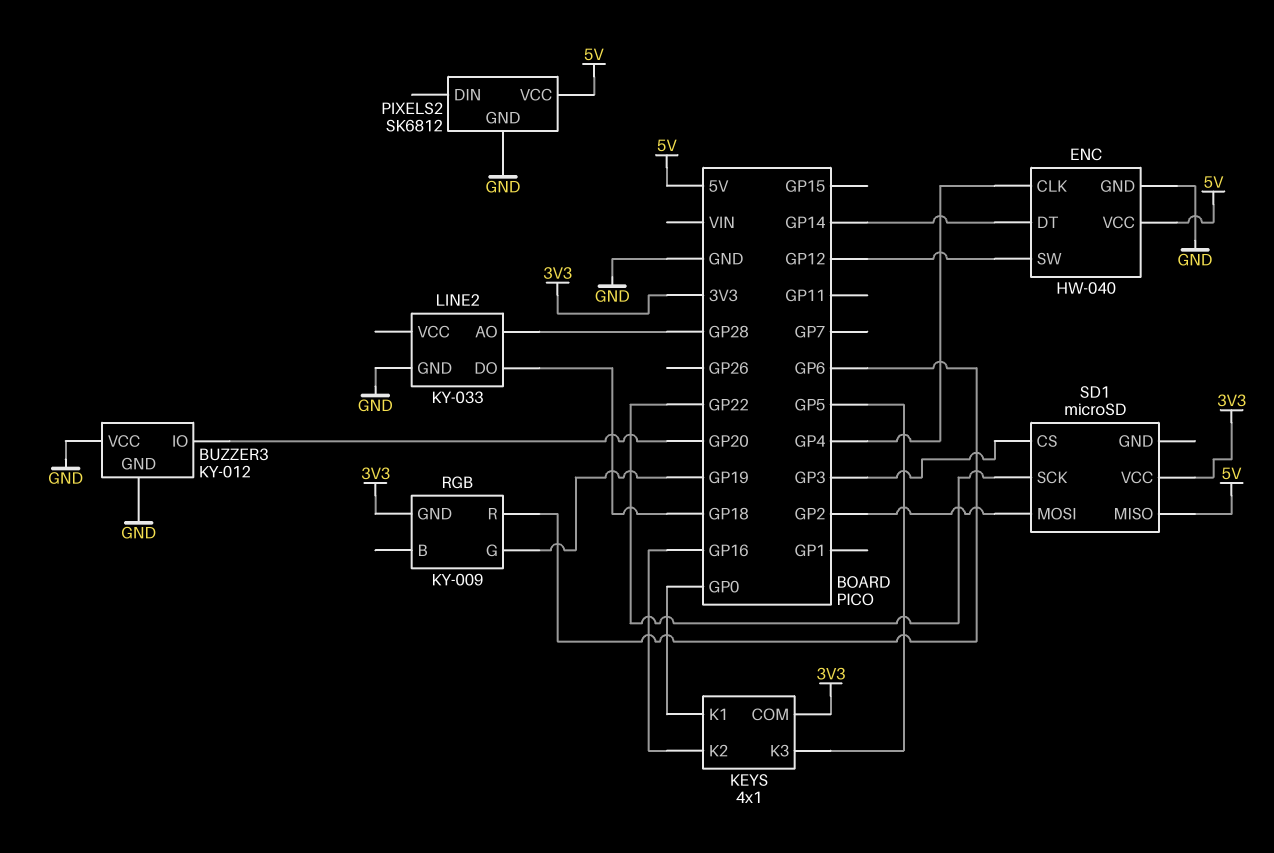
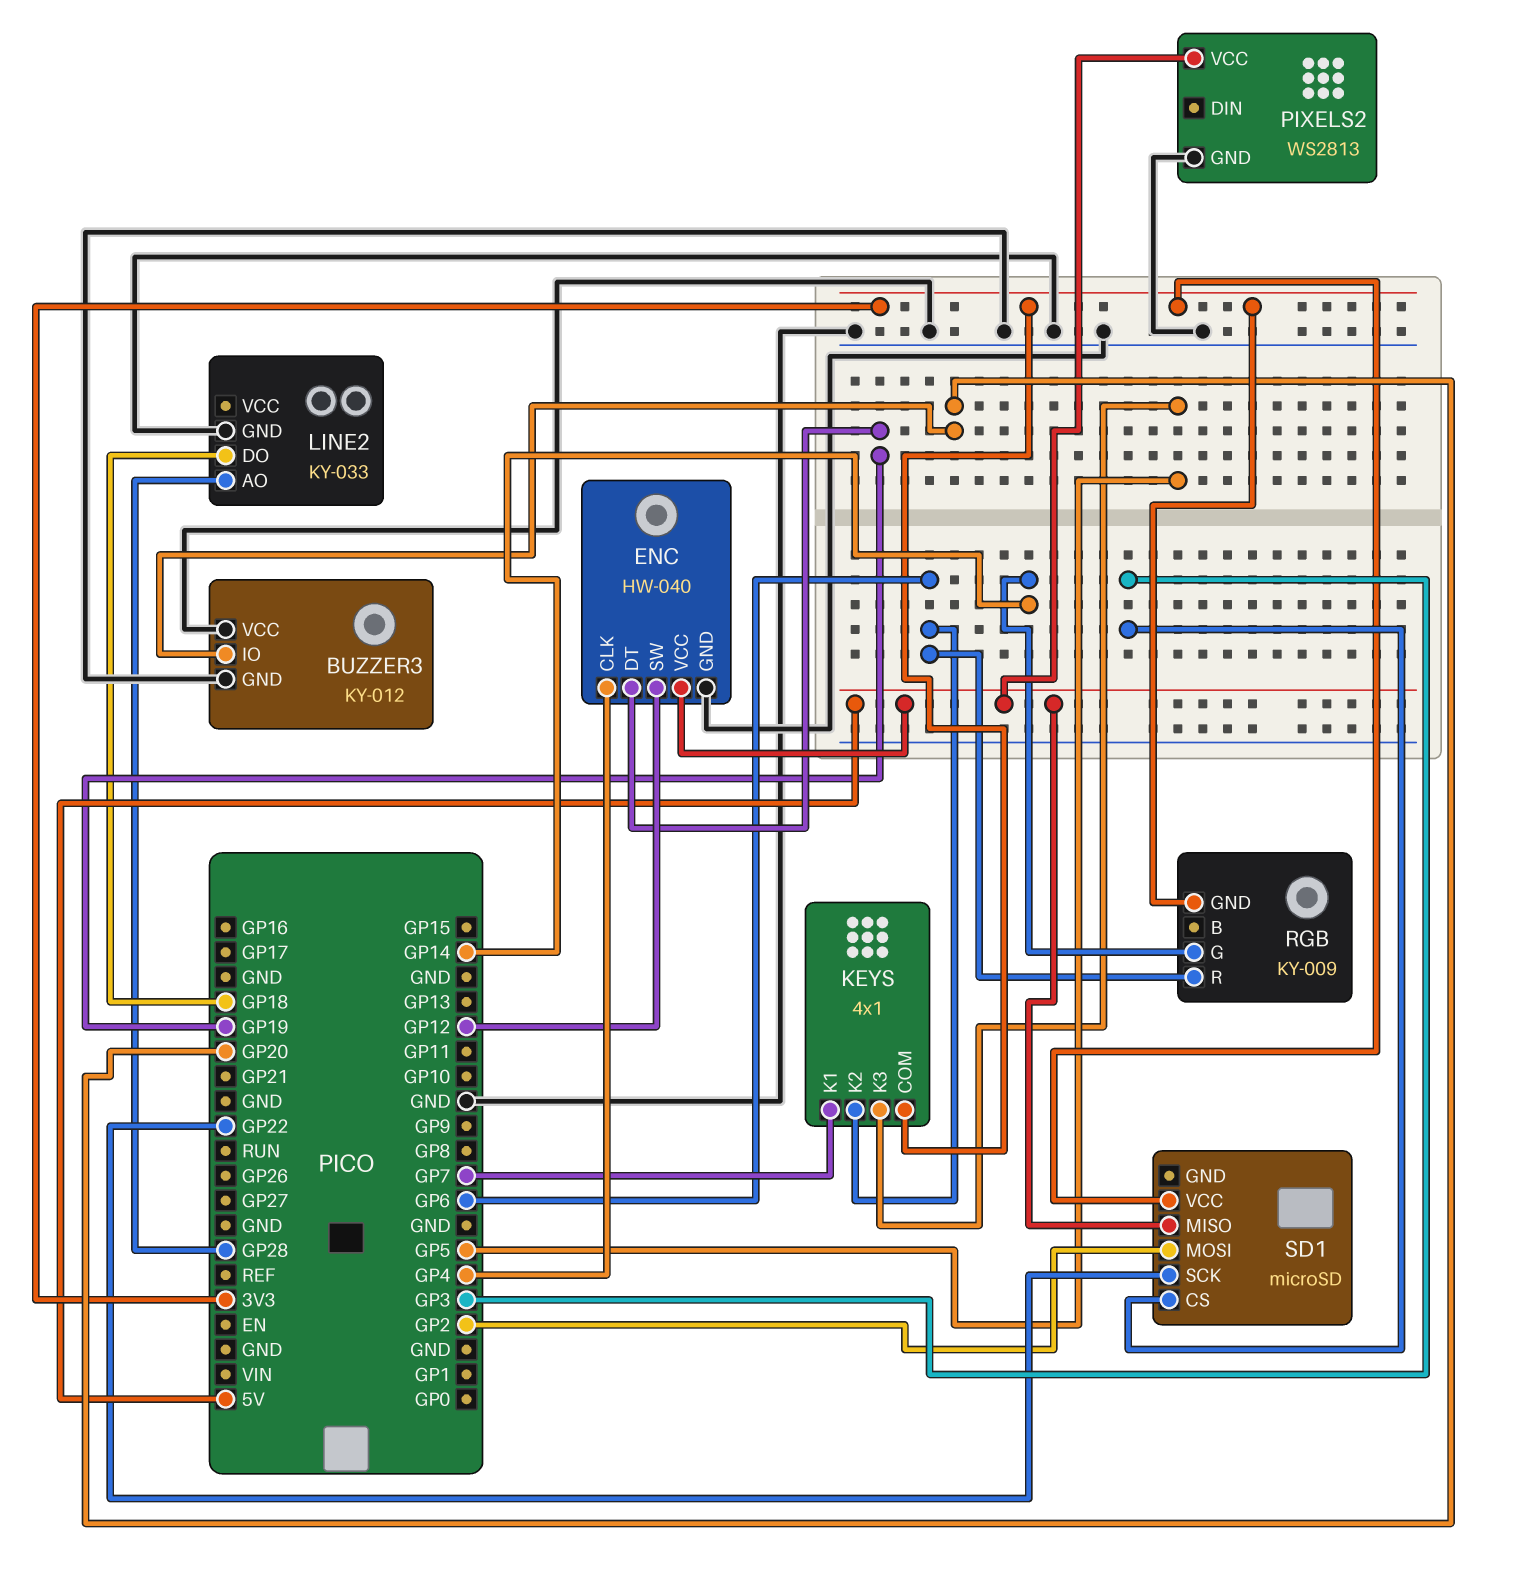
ENC pin DT: GP14 -> GP19
KEYS pin K1: GP0 -> GP7
KEYS pin K2: GP16 -> GP6
PIXELS2: SK6812 -> WS2813
RGB pin G: GP19 -> GP14

